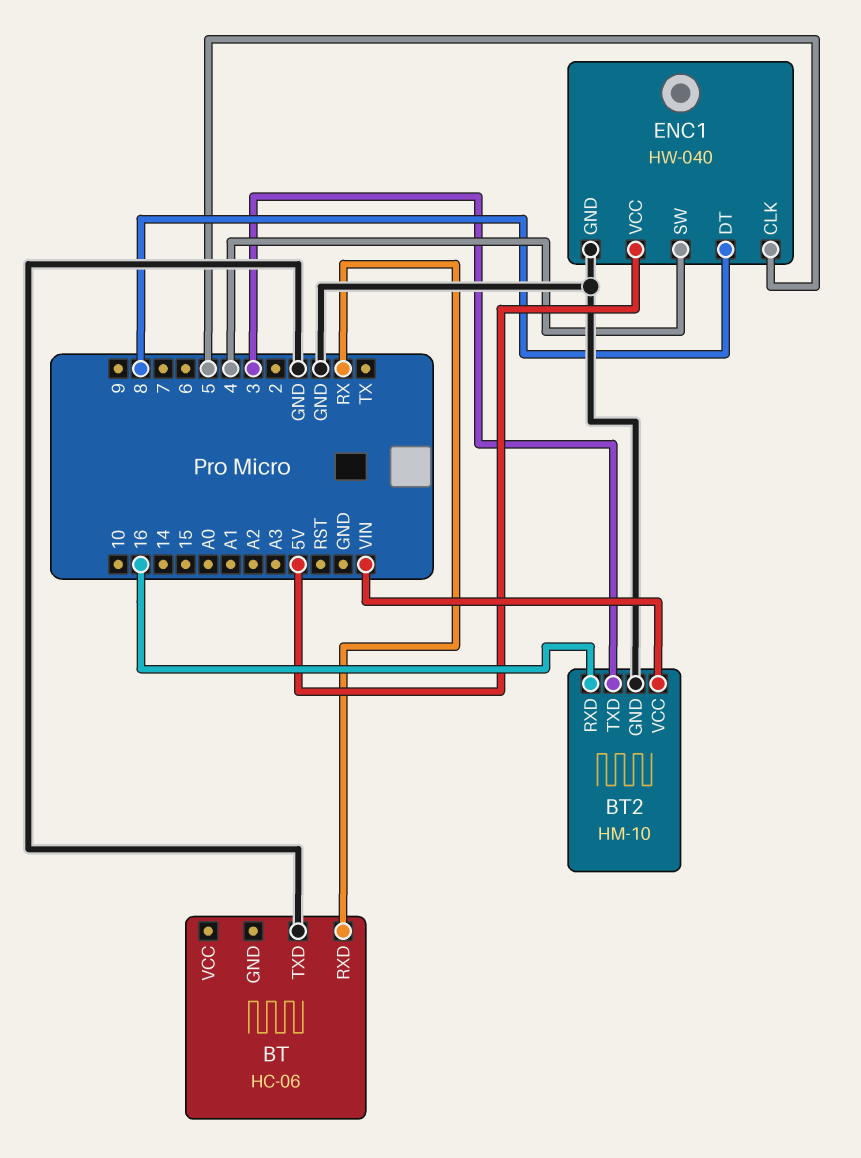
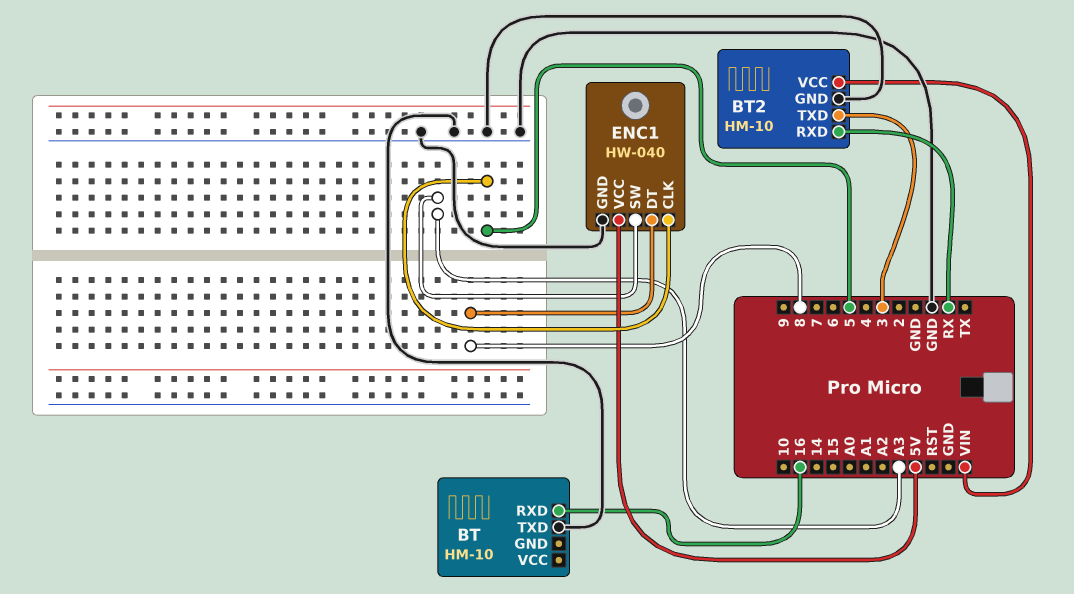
BT: HC-06 -> HM-10
BT pin RXD: RX -> 16
BT2 pin RXD: 16 -> RX
ENC1 pin SW: 4 -> A3

